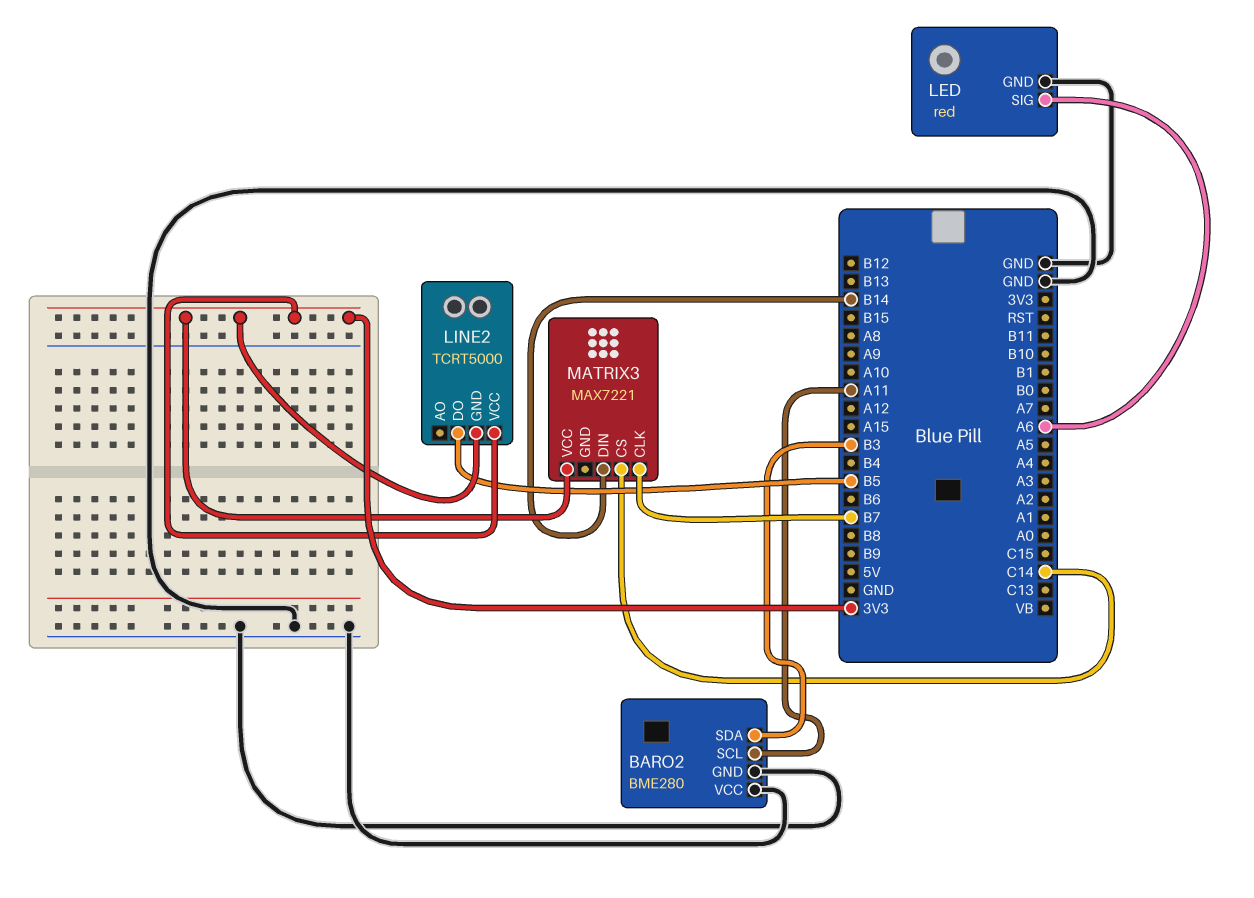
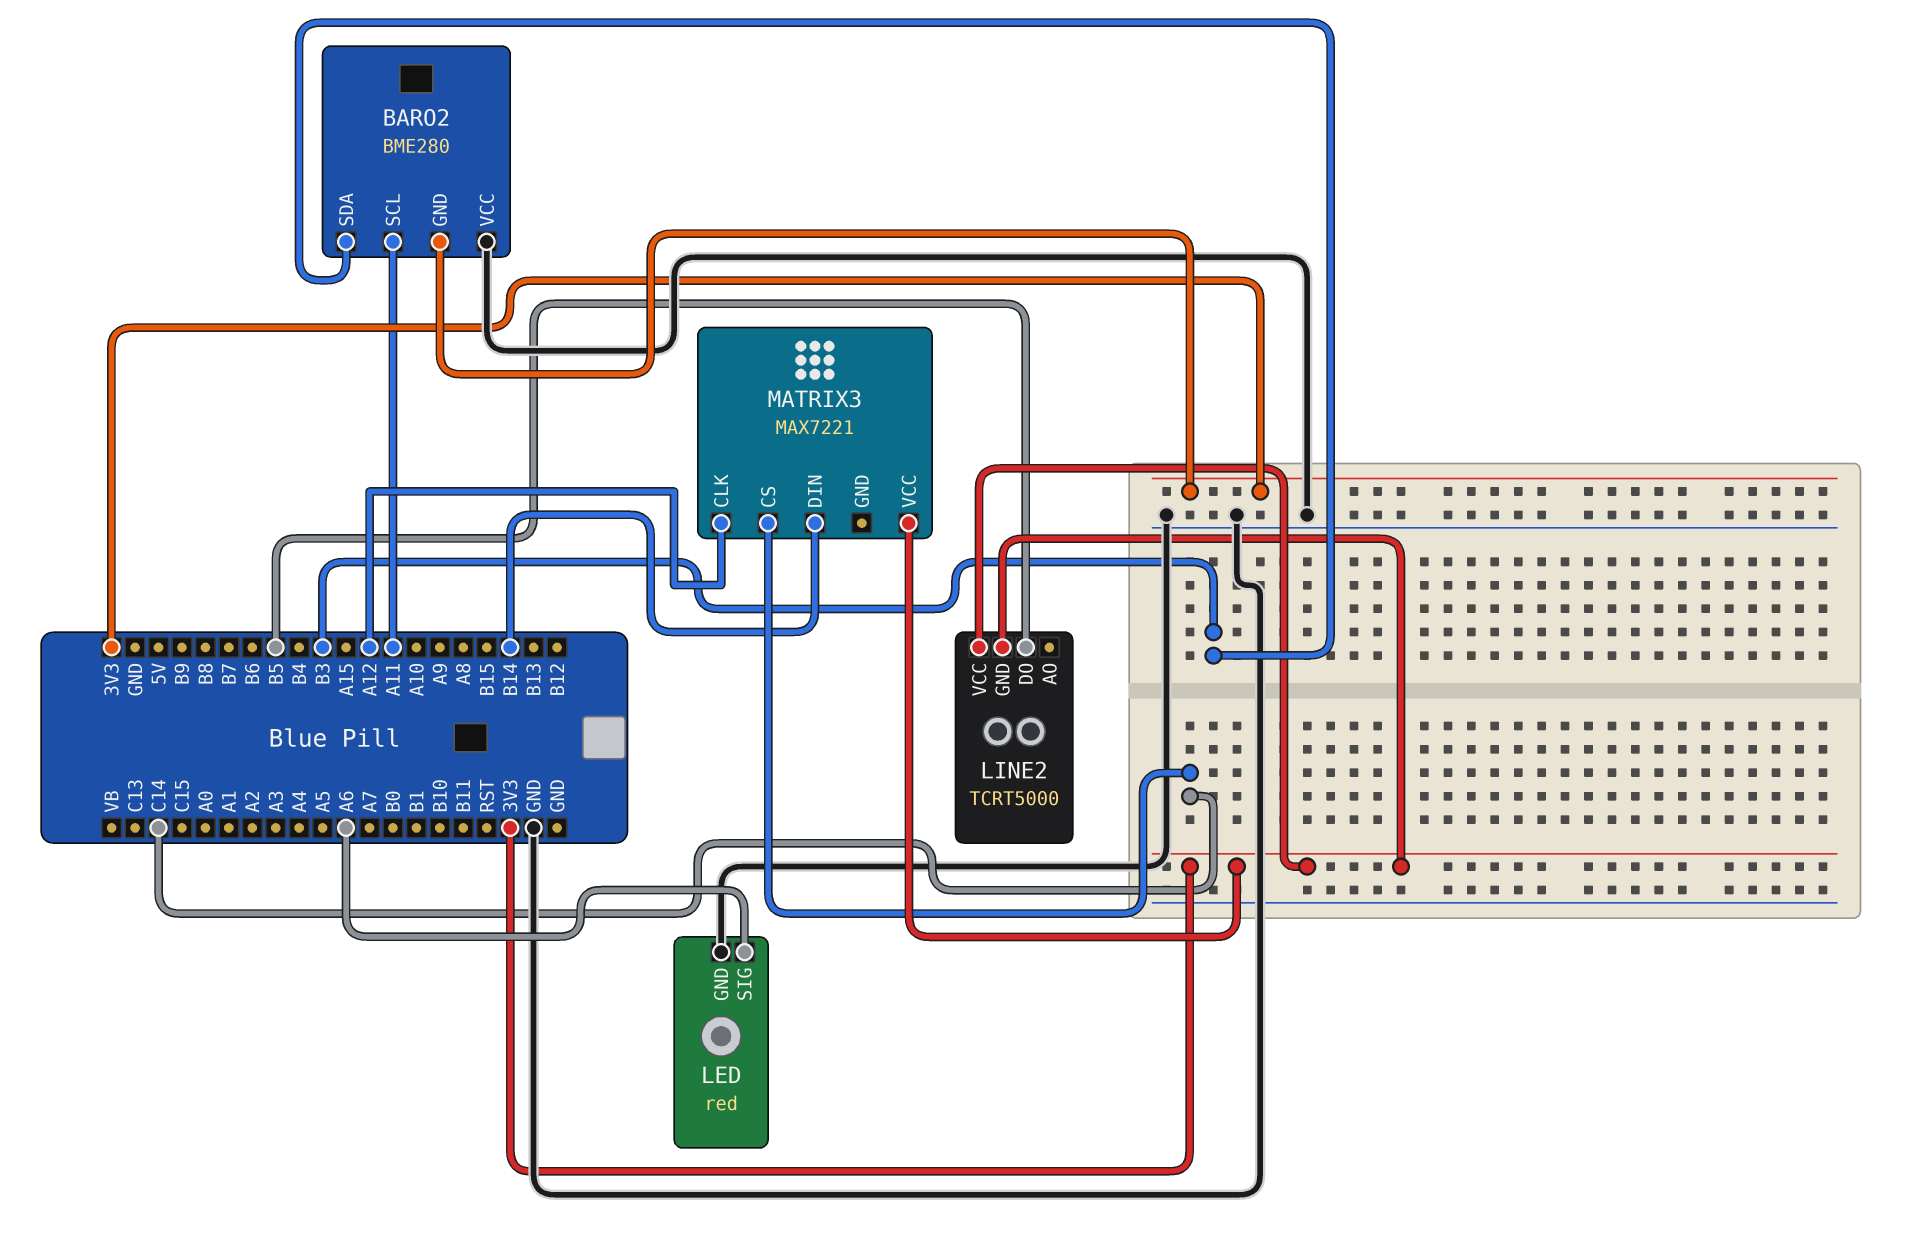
BARO2 pin GND: GND -> 3V3
MATRIX3 pin CLK: B7 -> A12

